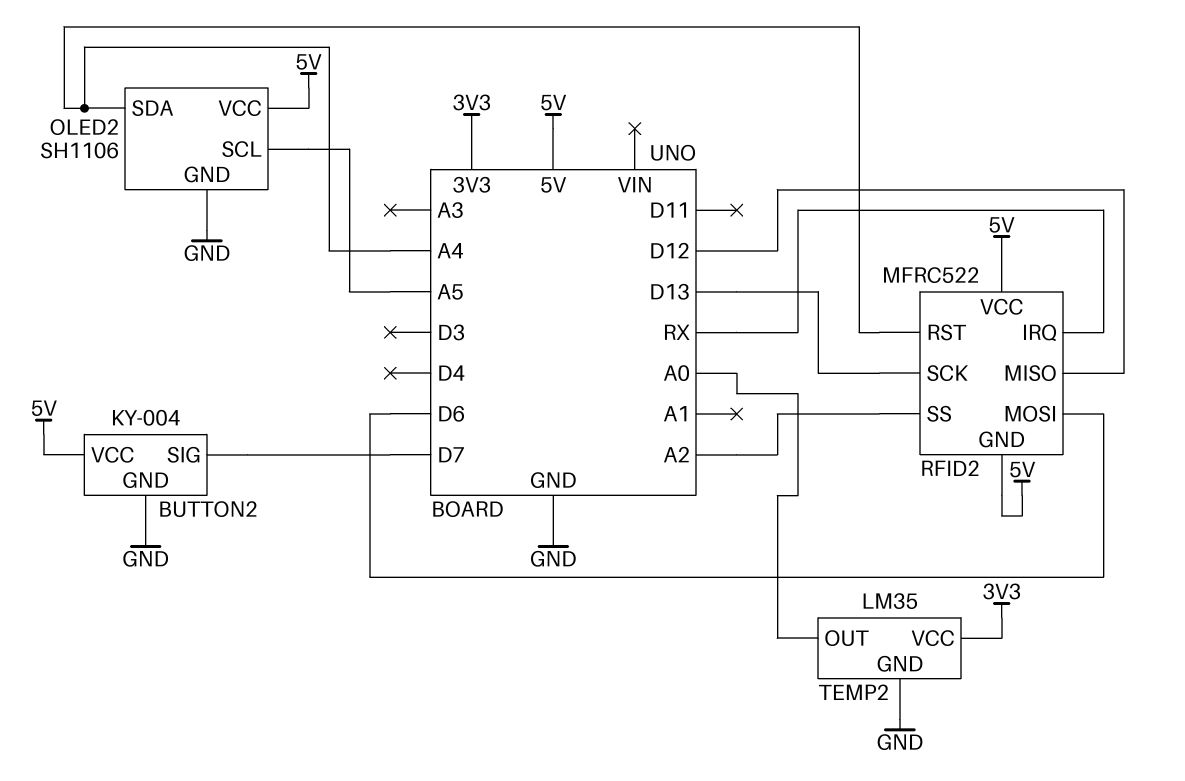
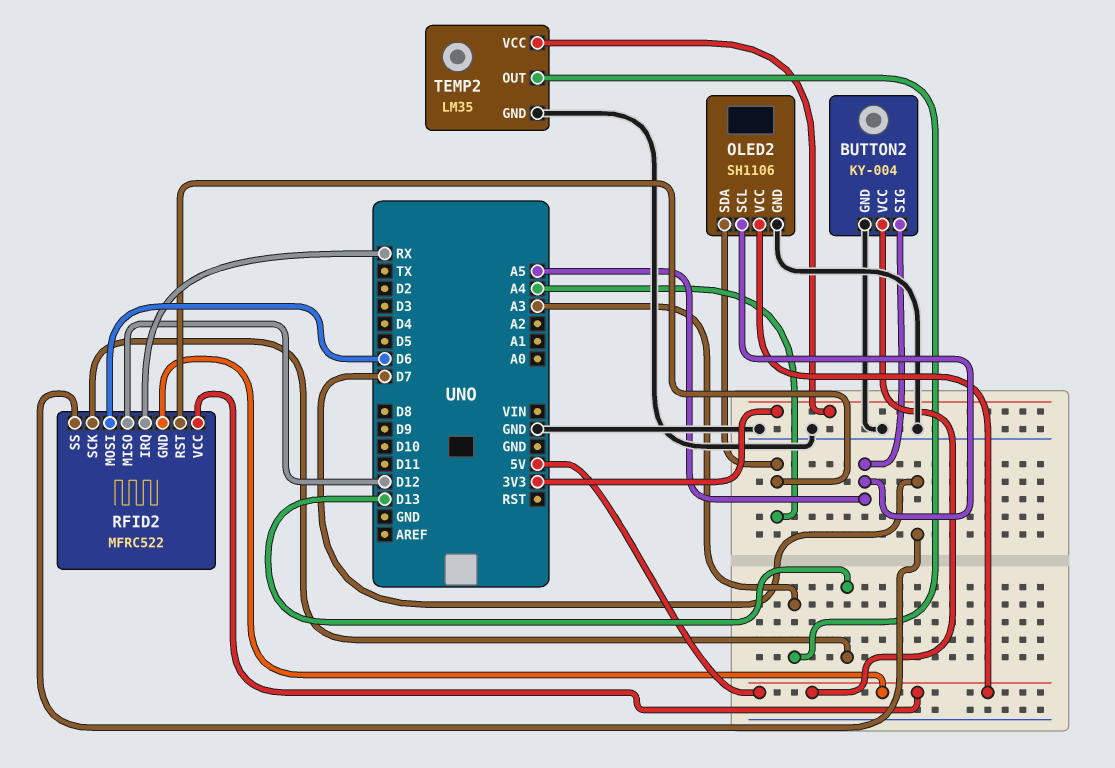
BUTTON2 pin SIG: D7 -> A5
RFID2 pin SS: A2 -> D7
TEMP2 pin OUT: A0 -> A3

